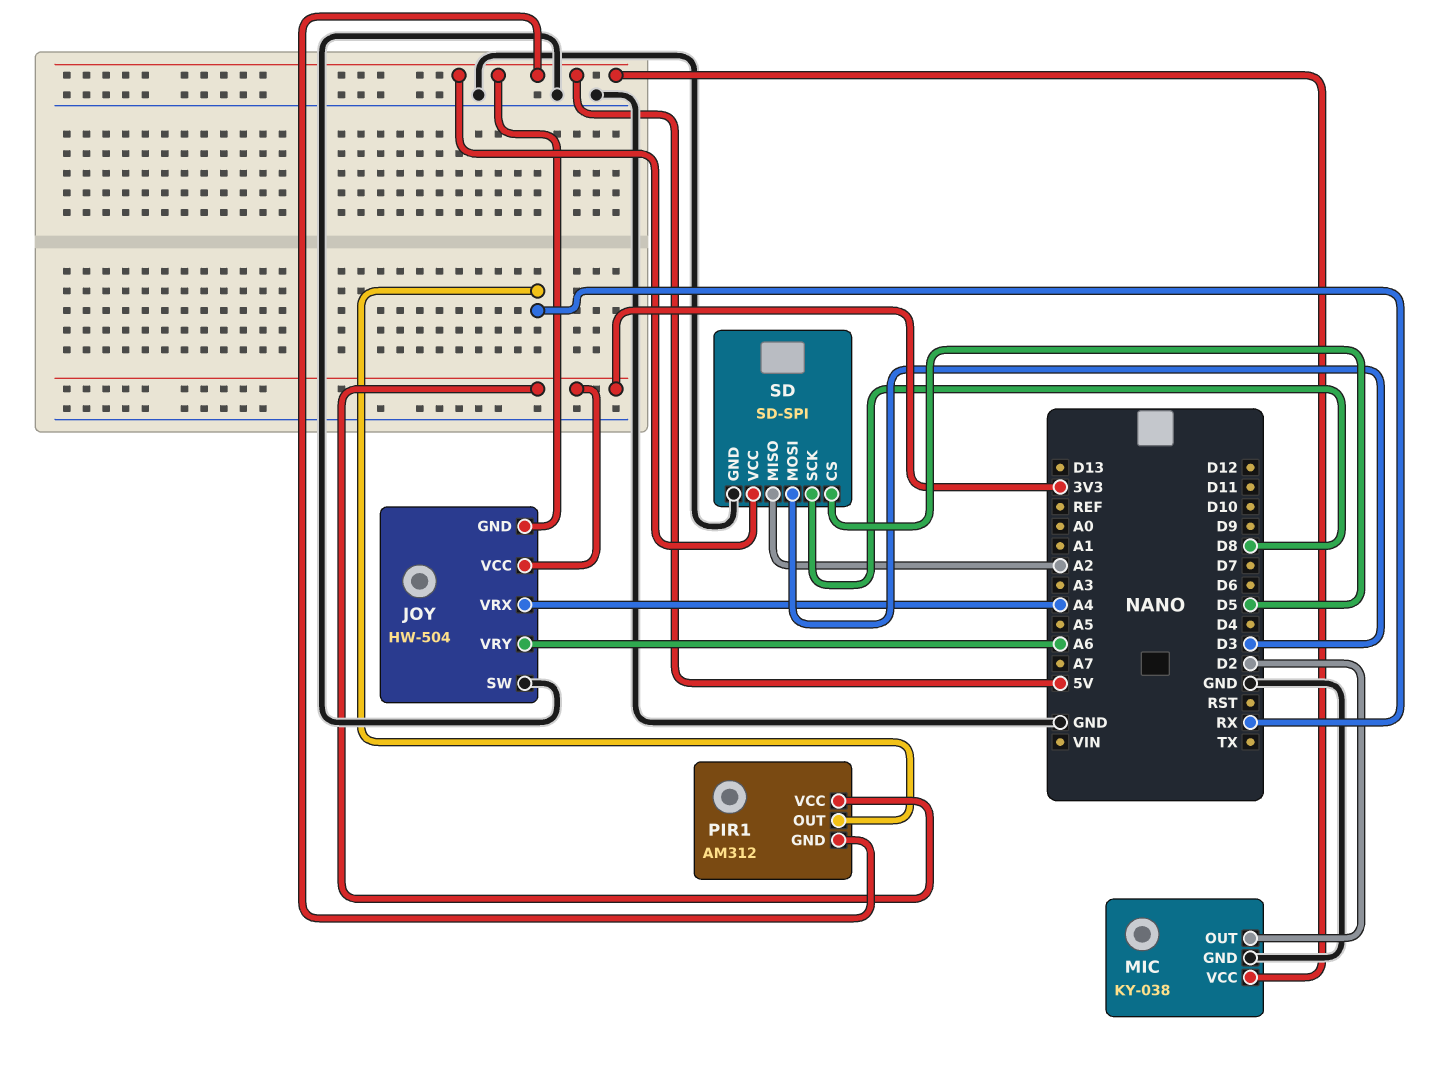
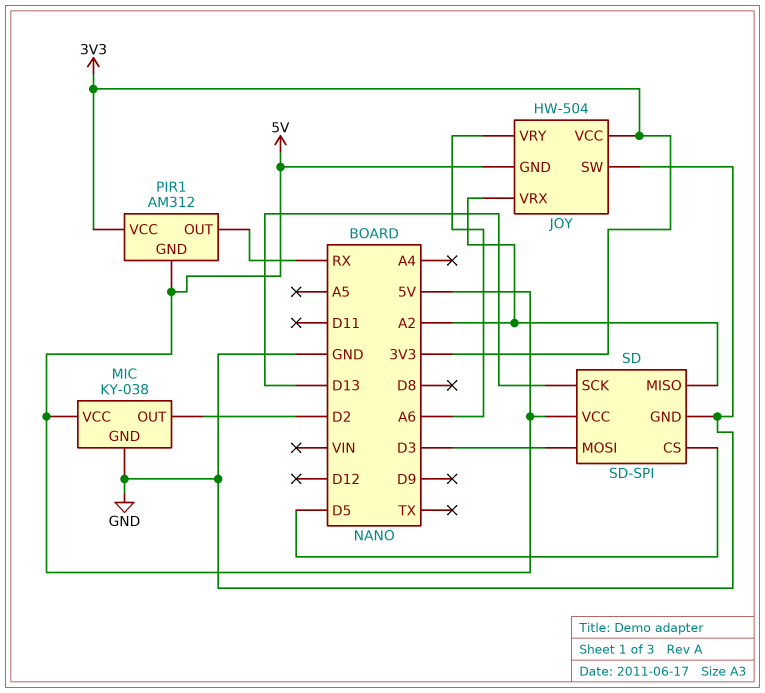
JOY pin VRX: A4 -> A2
SD pin SCK: D8 -> D13

